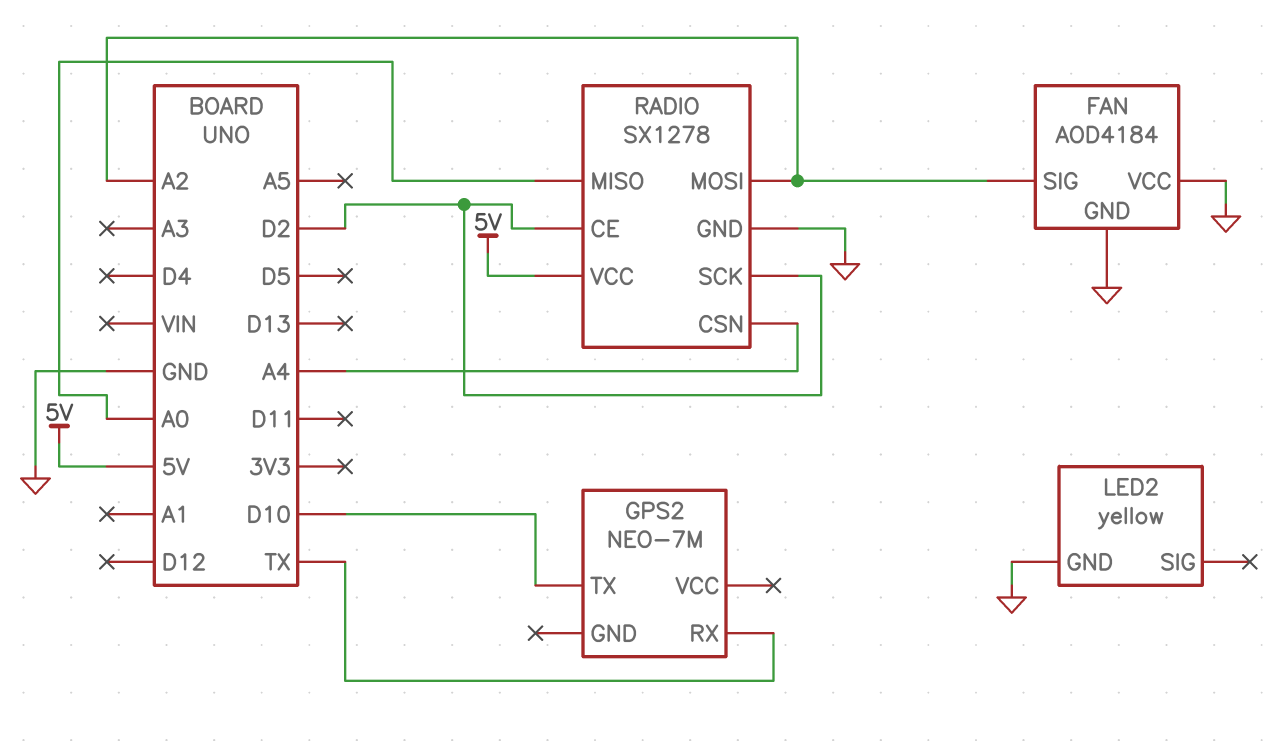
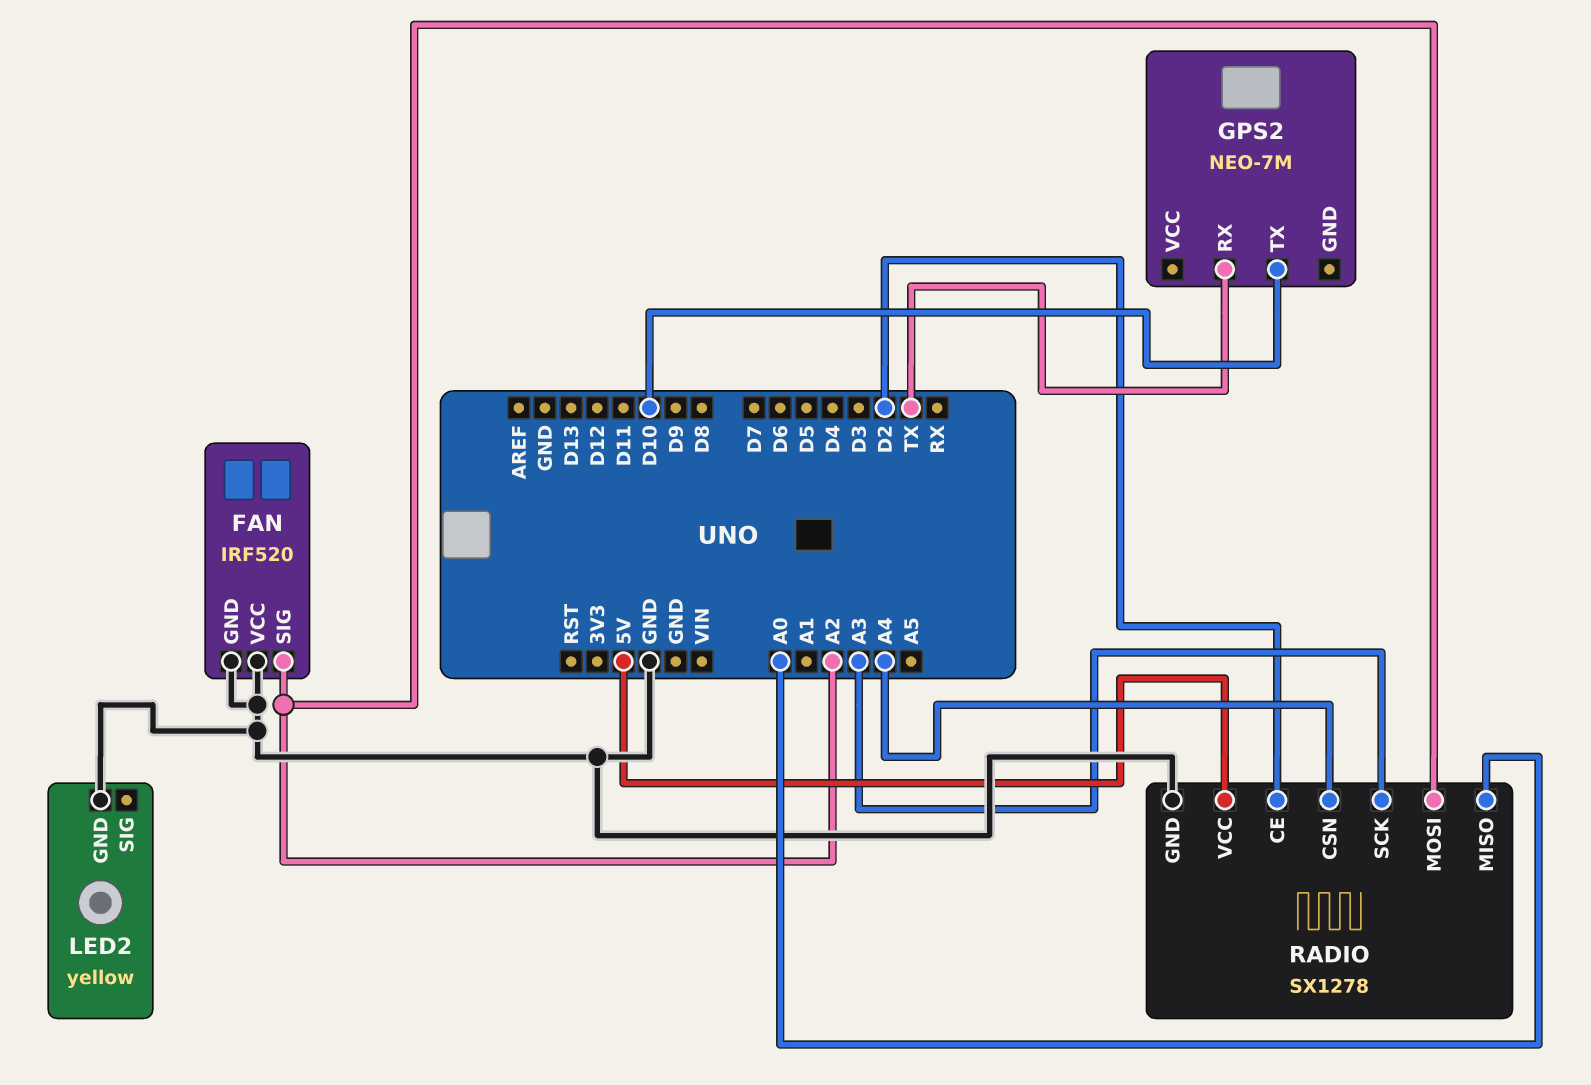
FAN: AOD4184 -> IRF520
RADIO pin SCK: D2 -> A3

